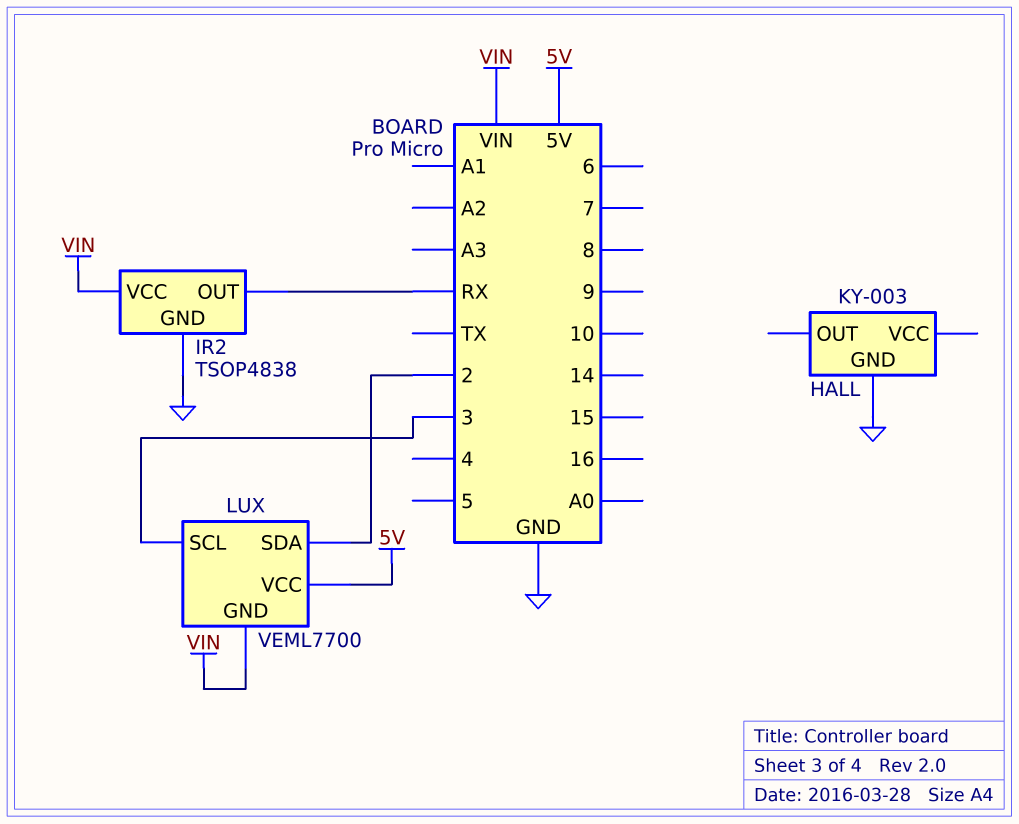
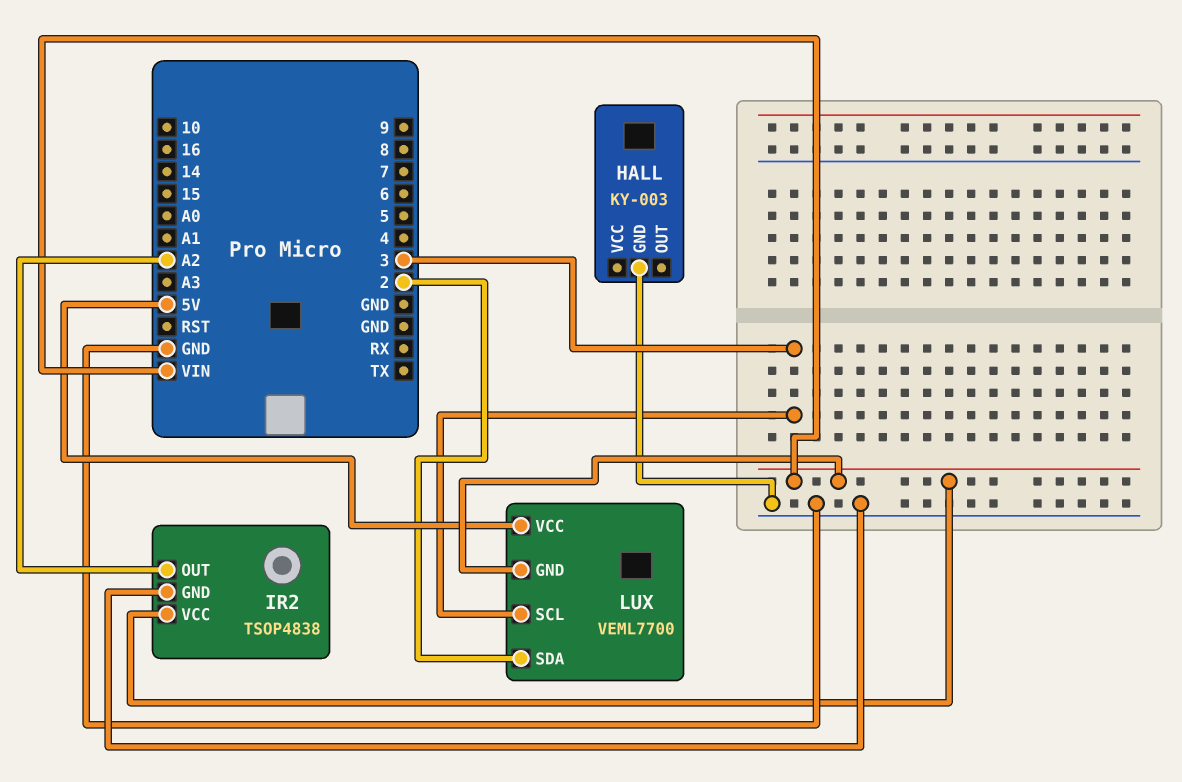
IR2 pin OUT: RX -> A2

